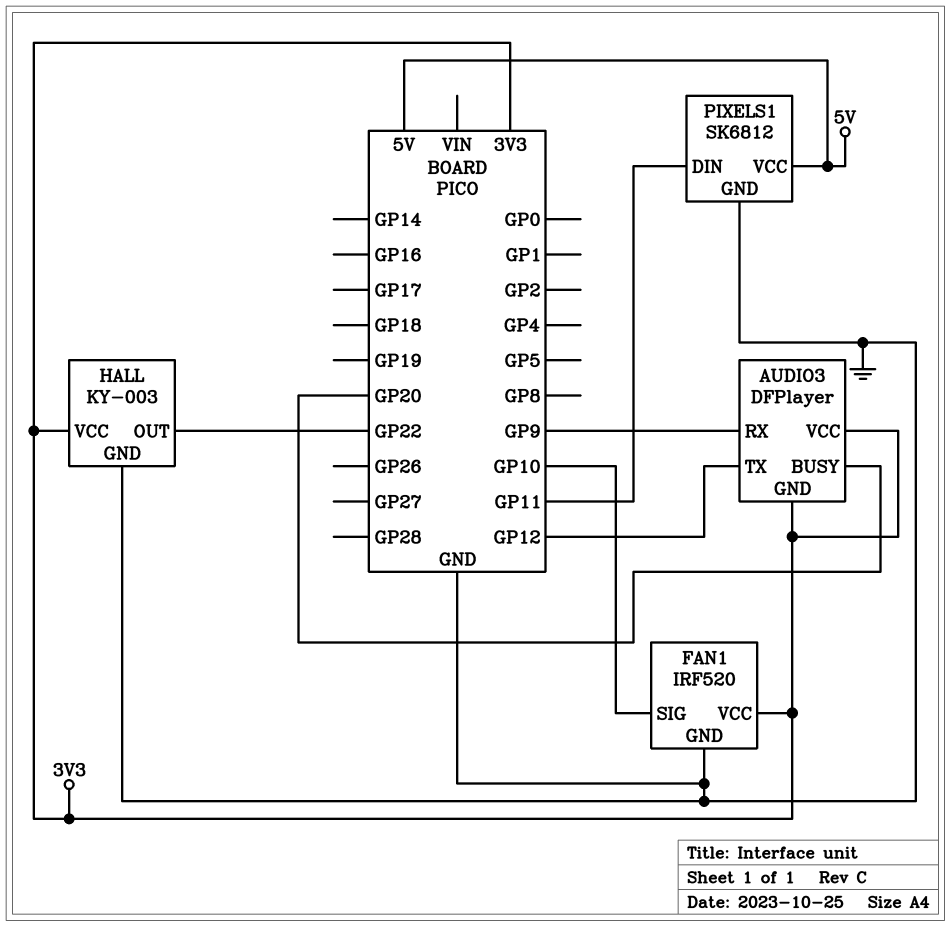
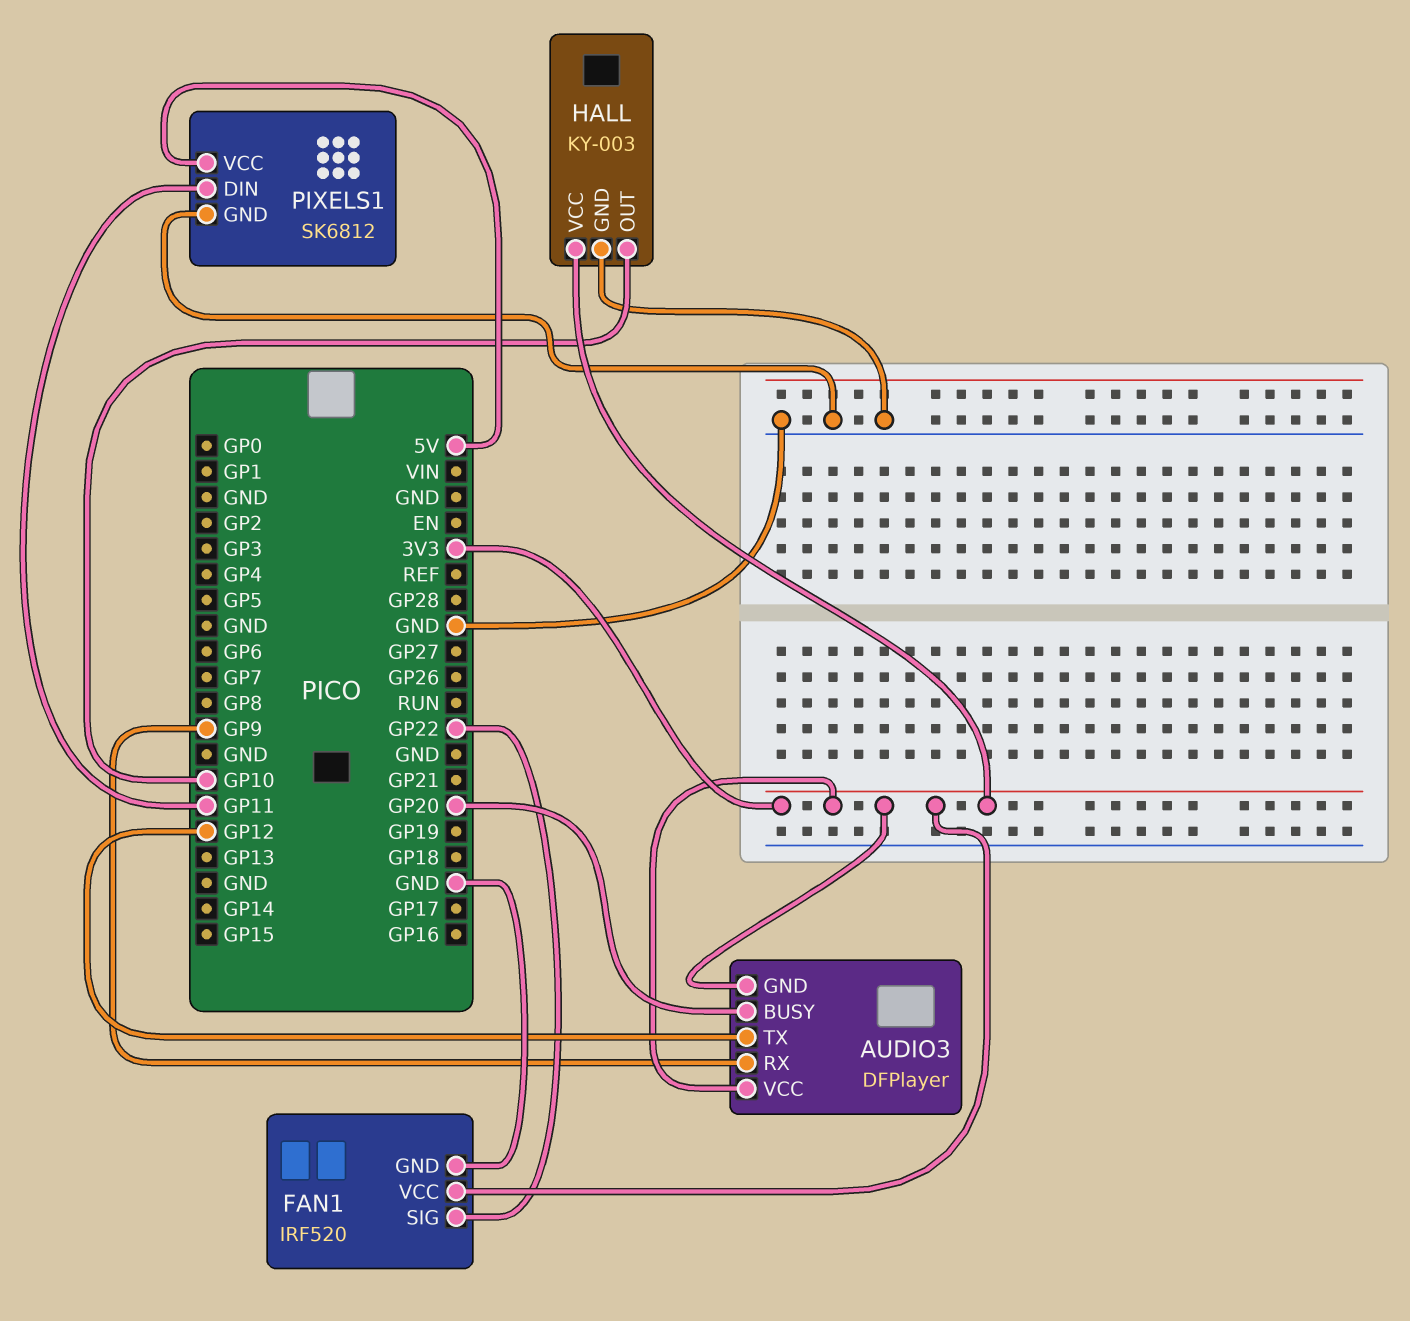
FAN1 pin SIG: GP10 -> GP22
HALL pin OUT: GP22 -> GP10

